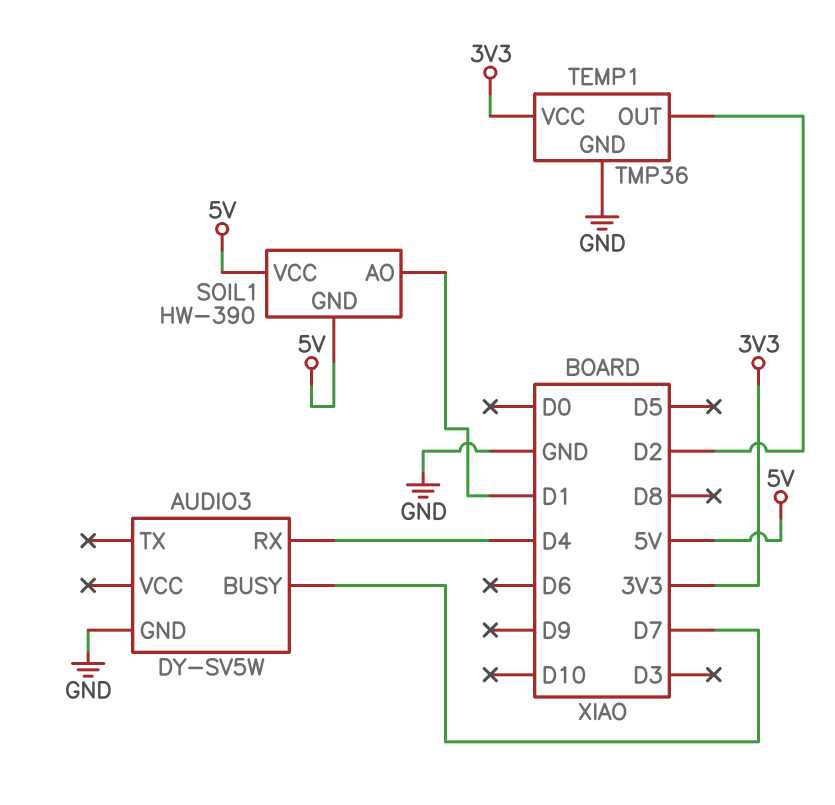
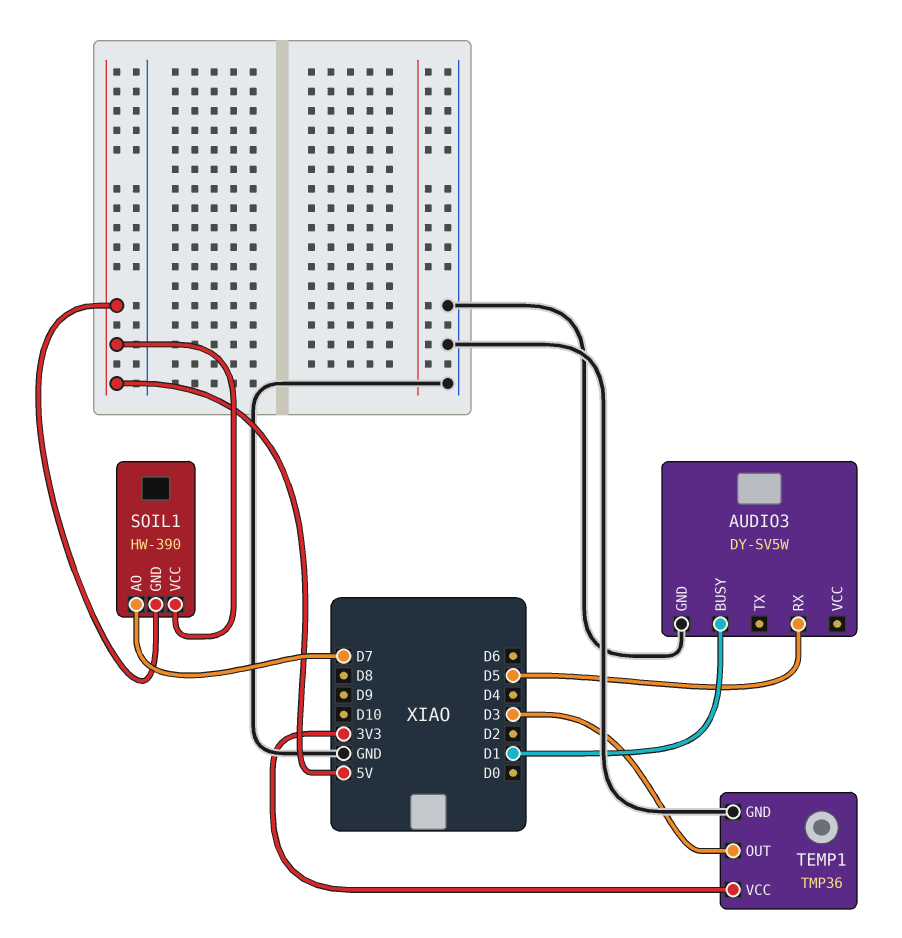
AUDIO3 pin BUSY: D7 -> D1
AUDIO3 pin RX: D4 -> D5
SOIL1 pin AO: D1 -> D7
TEMP1 pin OUT: D2 -> D3

